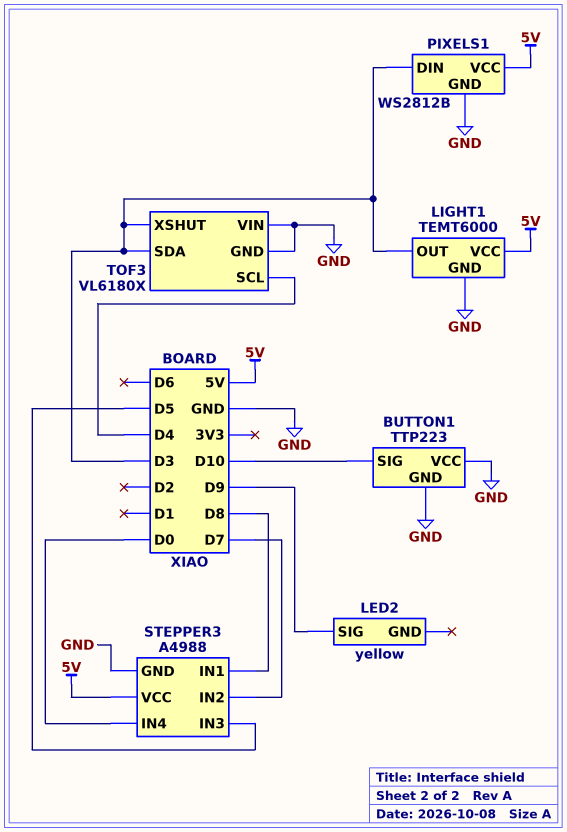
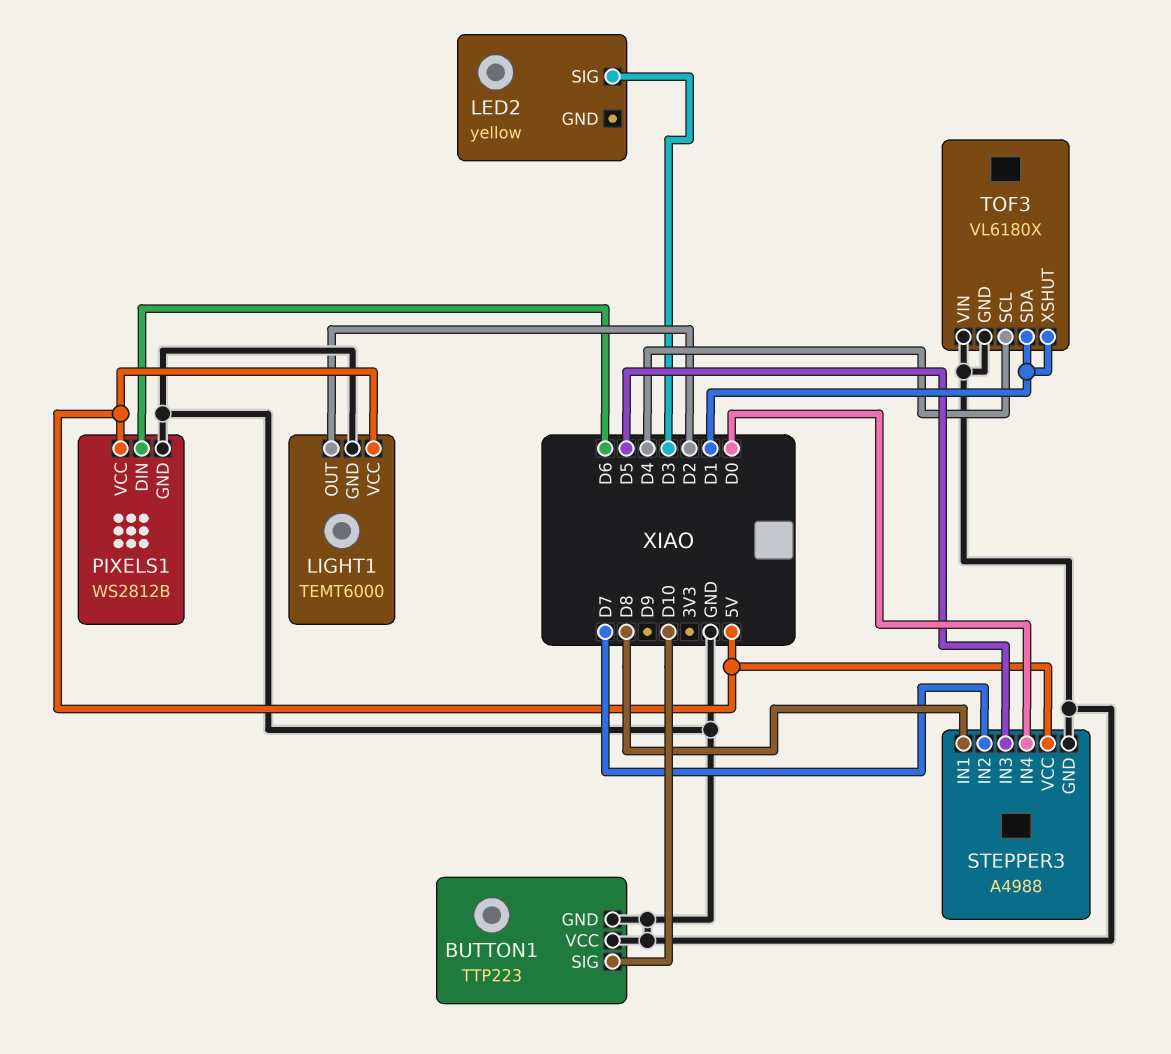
LED2 pin SIG: D9 -> D3
LIGHT1 pin OUT: D3 -> D2
PIXELS1 pin DIN: D3 -> D6
TOF3 pin SDA: D3 -> D1
TOF3 pin XSHUT: D3 -> D1

